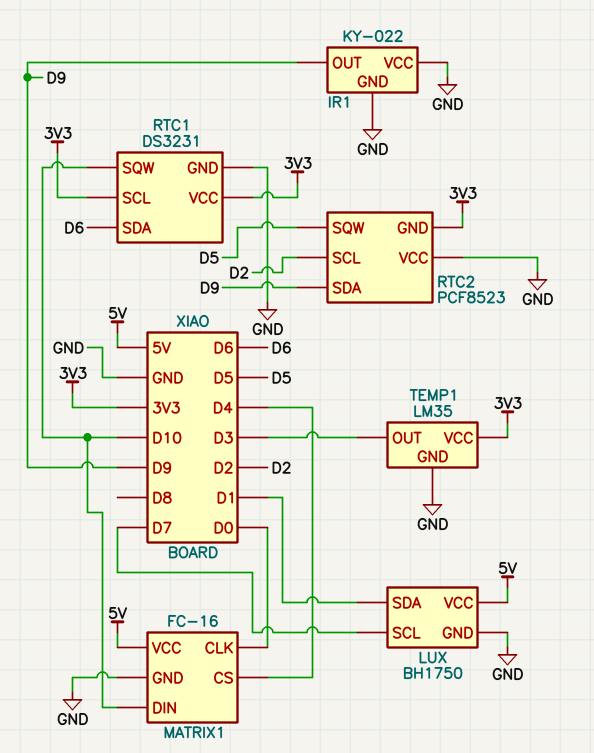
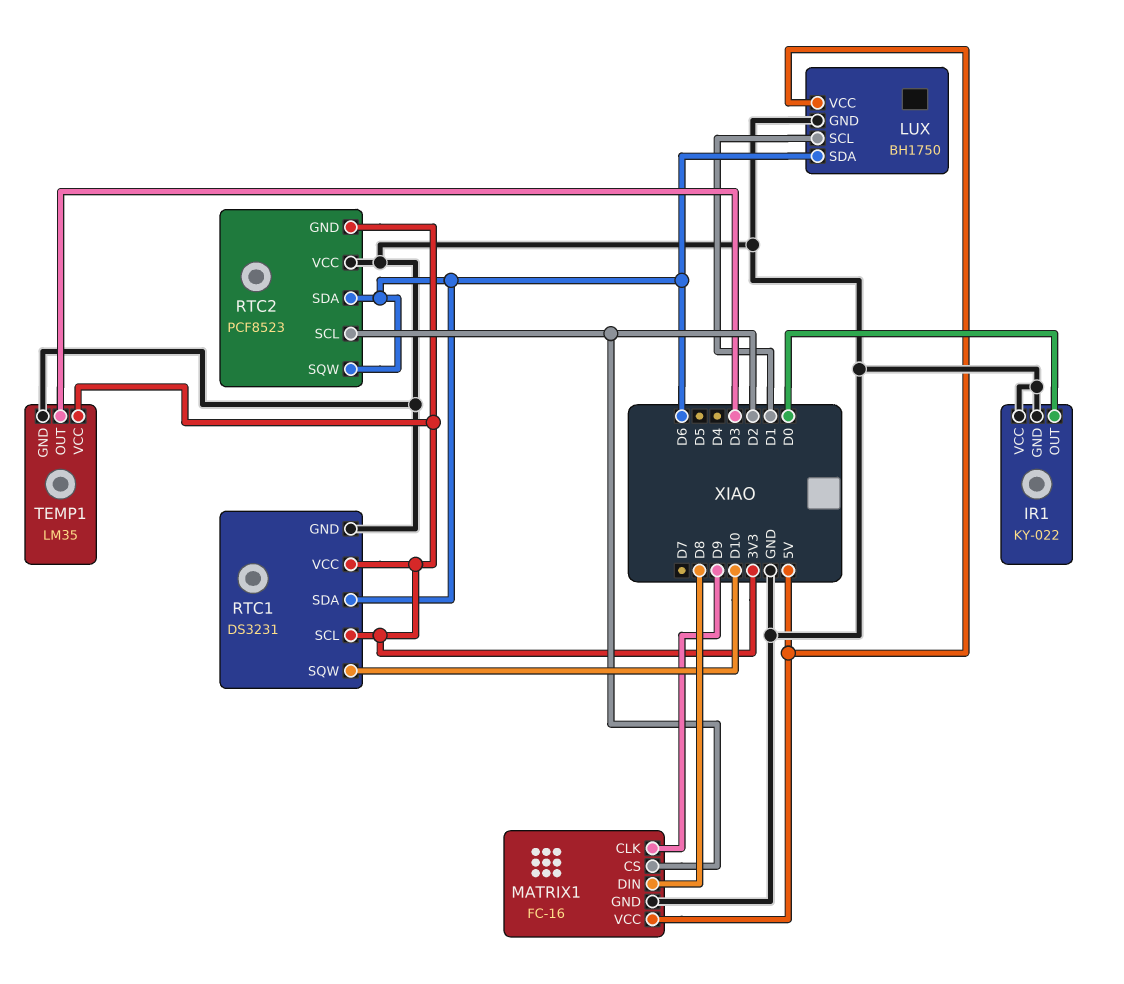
IR1 pin OUT: D9 -> D0
LUX pin SCL: D7 -> D1
LUX pin SDA: D1 -> D6
MATRIX1 pin CLK: D0 -> D9
MATRIX1 pin CS: D4 -> D2
MATRIX1 pin DIN: D10 -> D8
RTC2 pin SDA: D9 -> D6
RTC2 pin SQW: D5 -> D6

